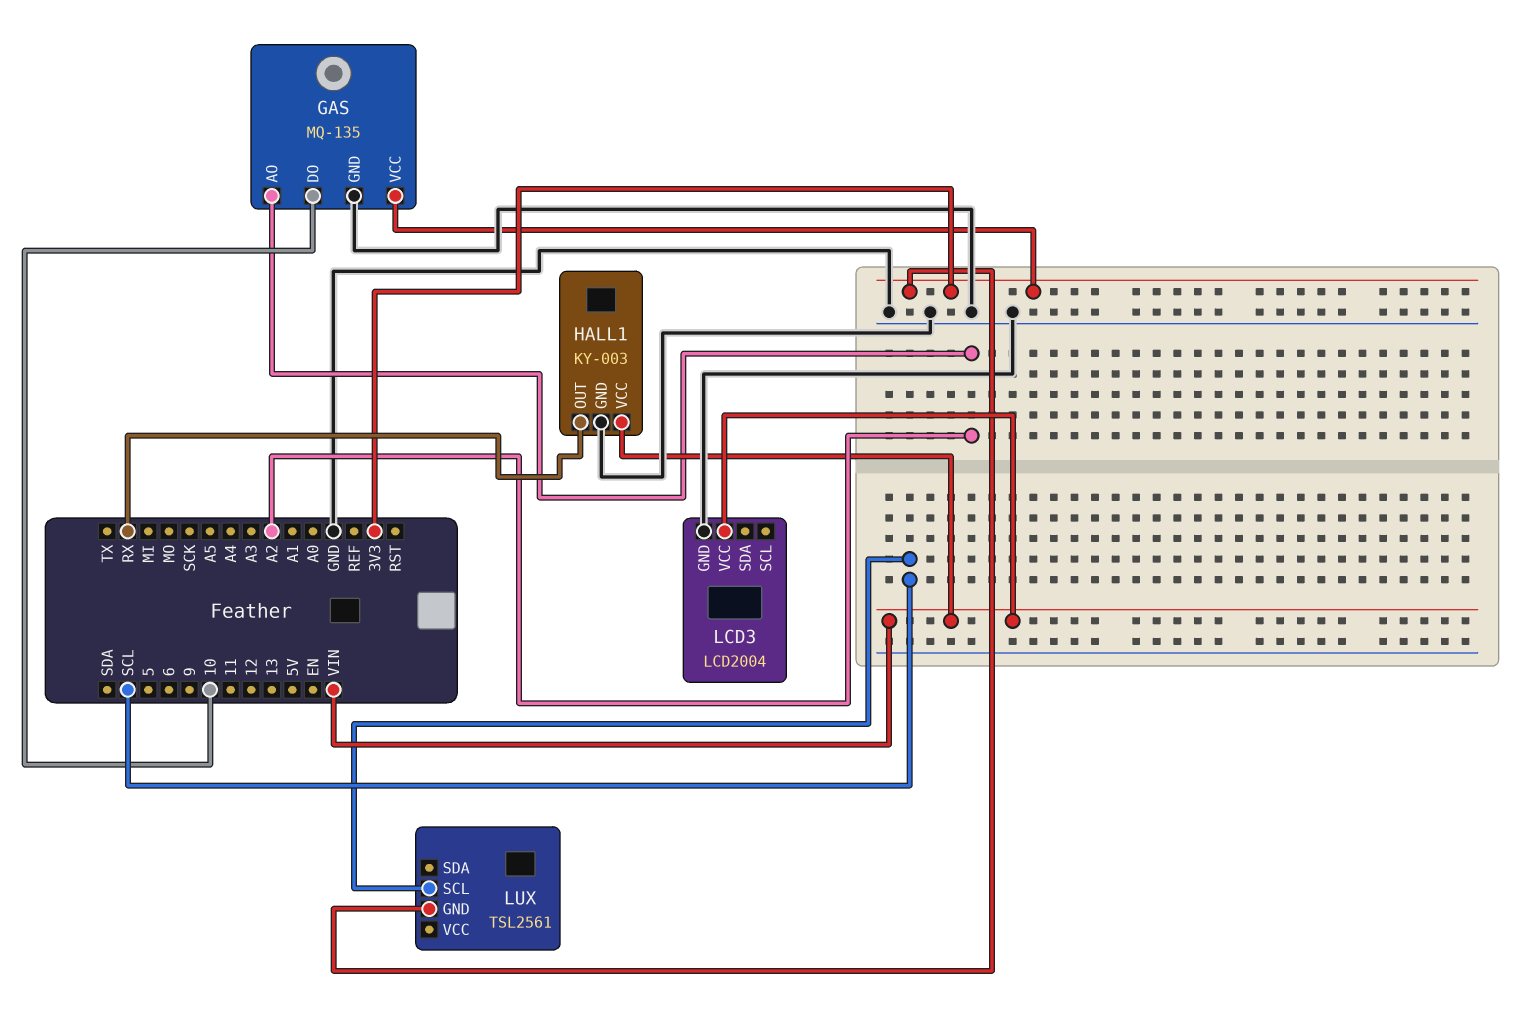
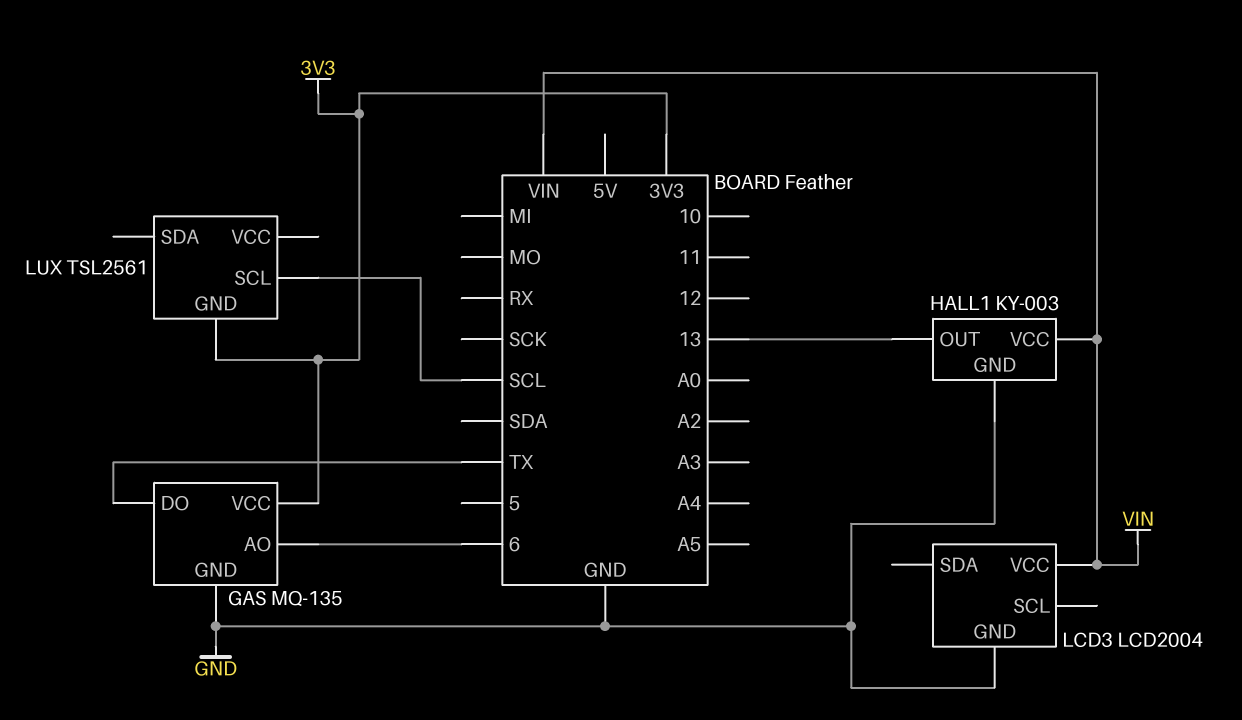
GAS pin AO: A2 -> 6
GAS pin DO: 10 -> TX
HALL1 pin OUT: RX -> 13

